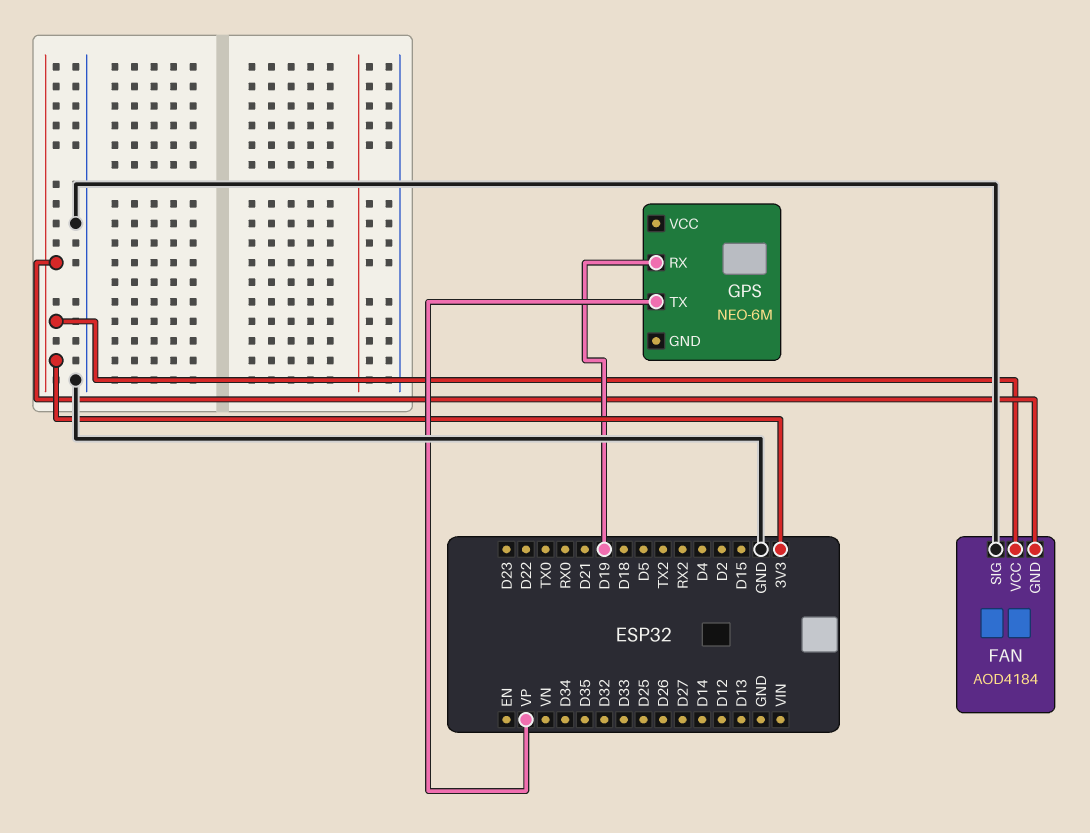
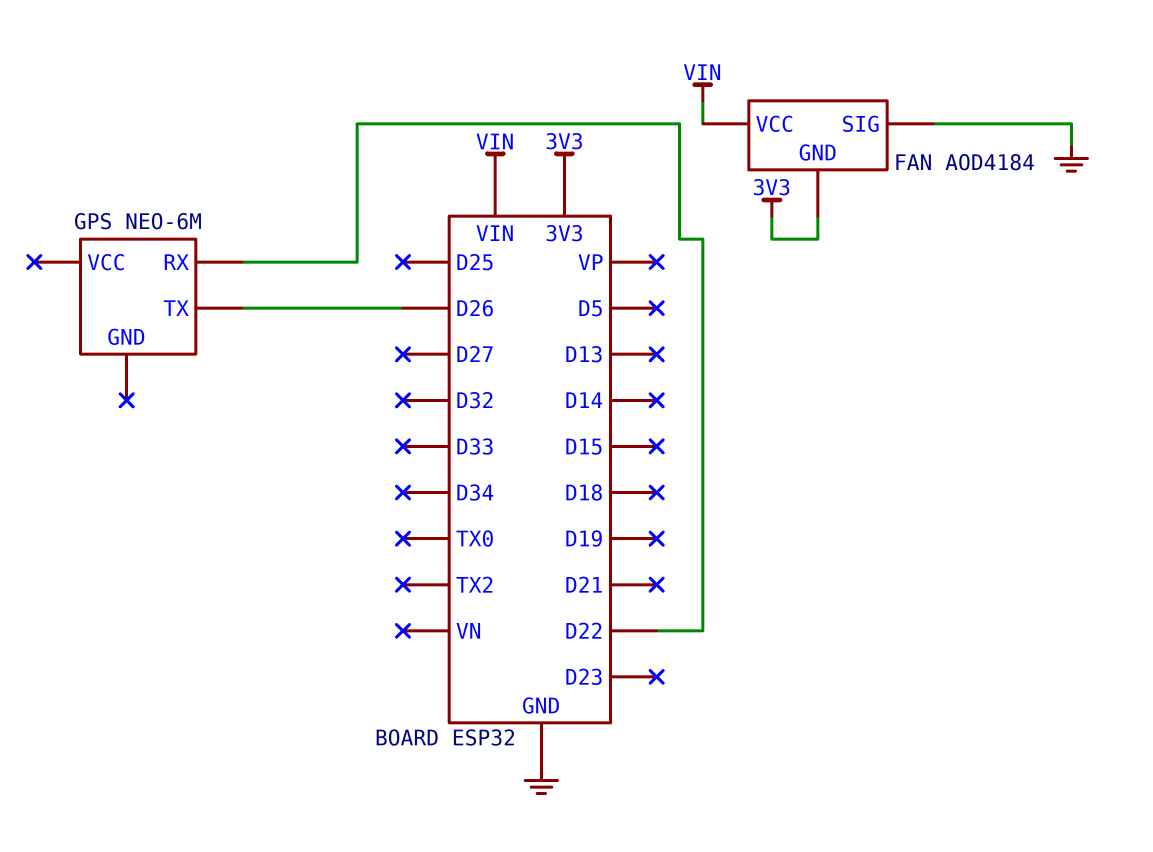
FAN pin VCC: 3V3 -> VIN
GPS pin RX: D19 -> D22
GPS pin TX: VP -> D26

